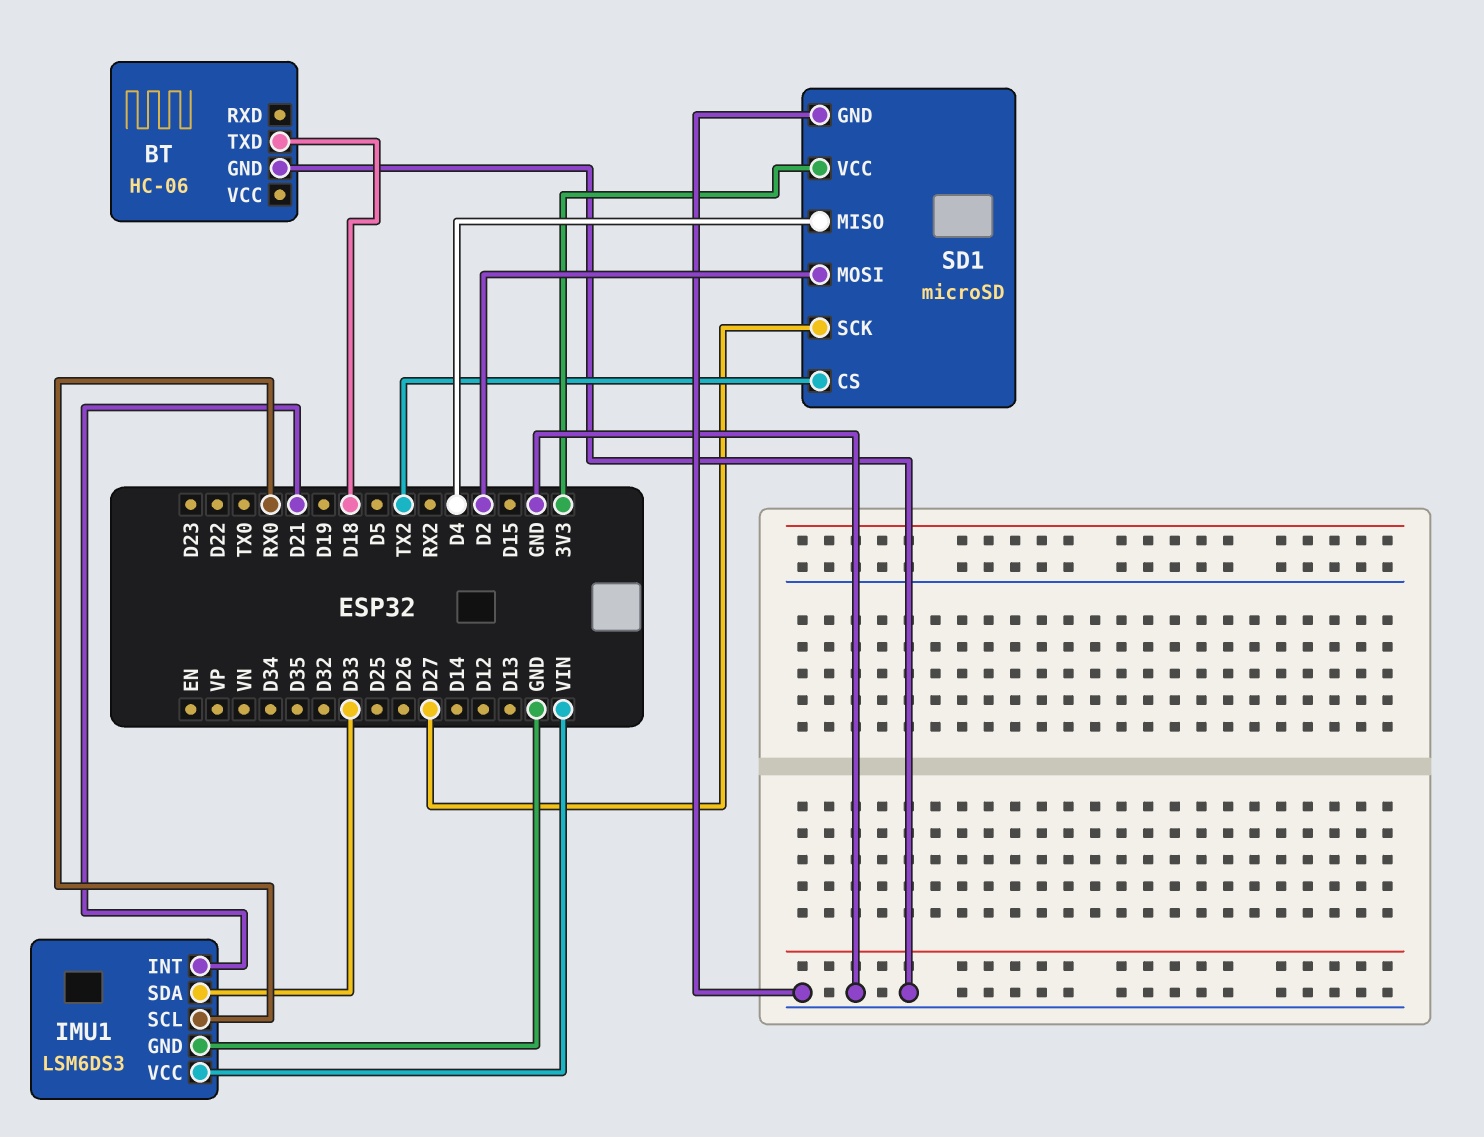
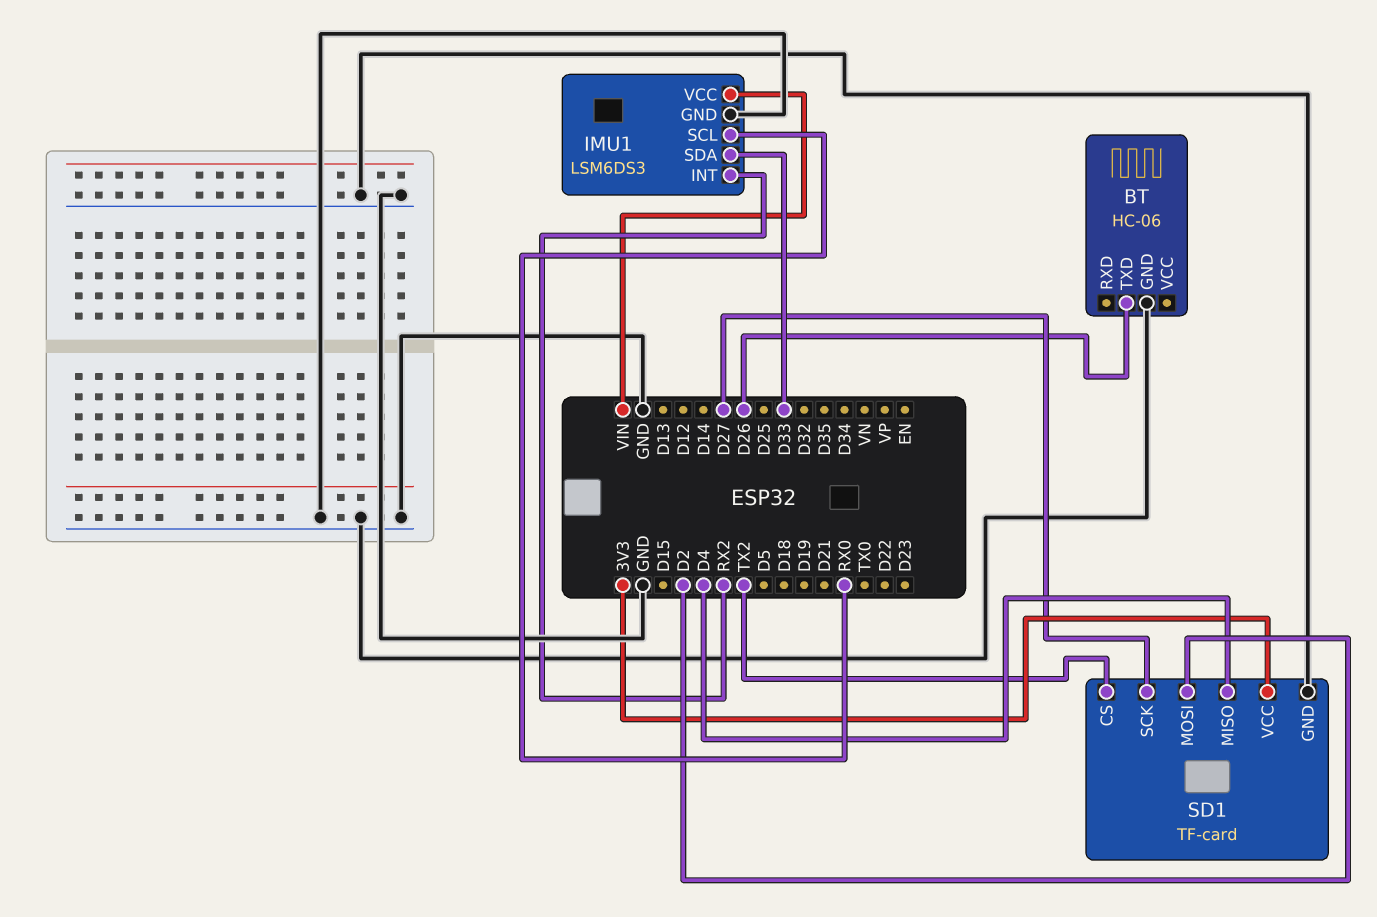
BT pin TXD: D18 -> D26
IMU1 pin INT: D21 -> RX2
SD1: microSD -> TF-card

